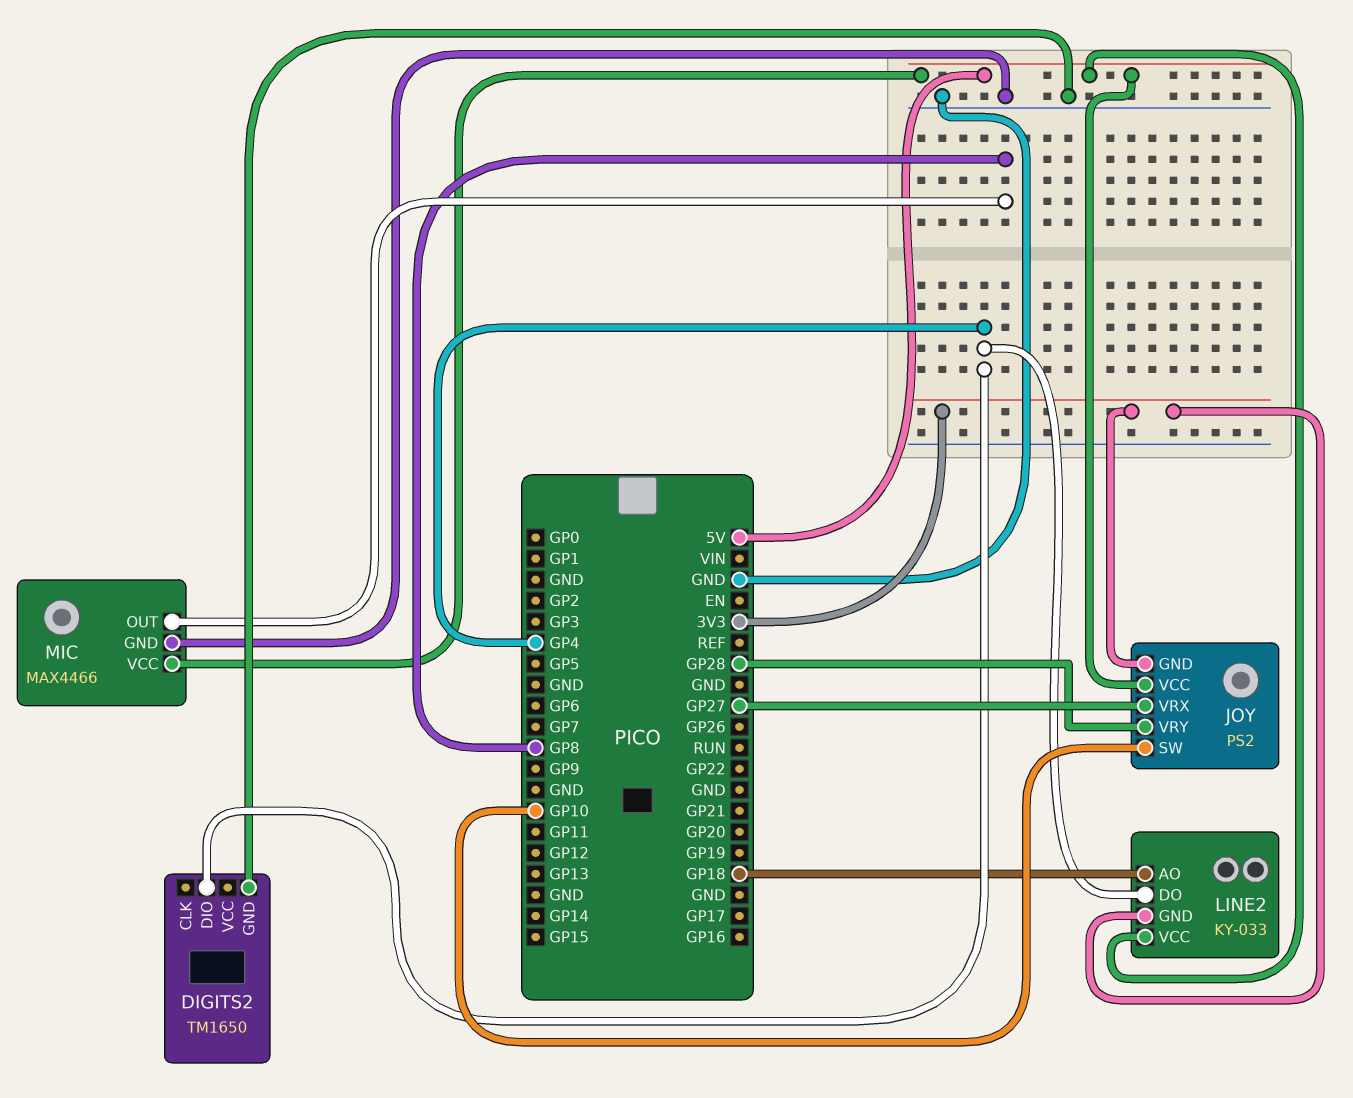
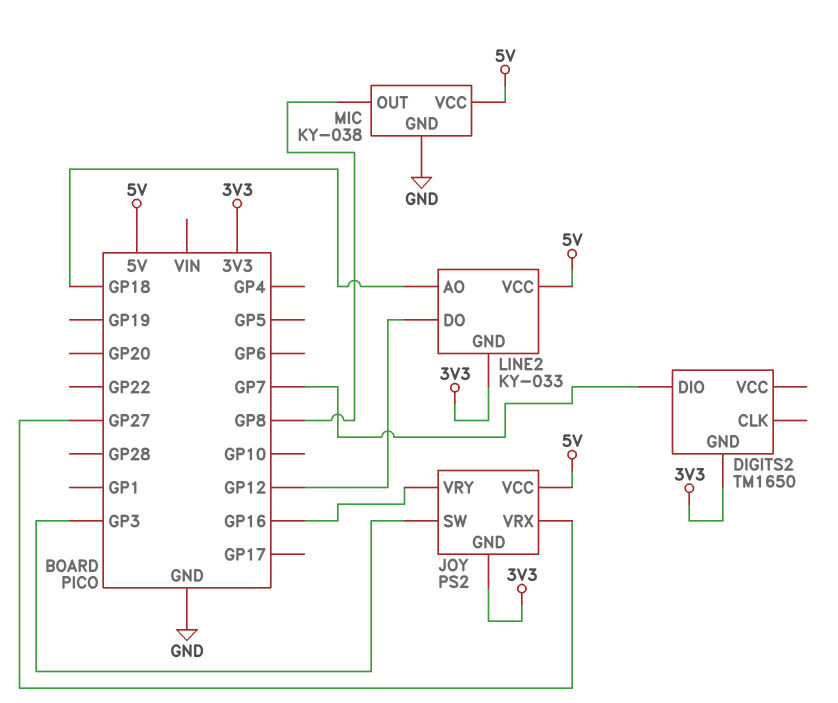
DIGITS2 pin DIO: GP4 -> GP7
DIGITS2 pin GND: GND -> 3V3
JOY pin SW: GP10 -> GP3
JOY pin VRY: GP28 -> GP16
LINE2 pin DO: GP4 -> GP12
MIC: MAX4466 -> KY-038

